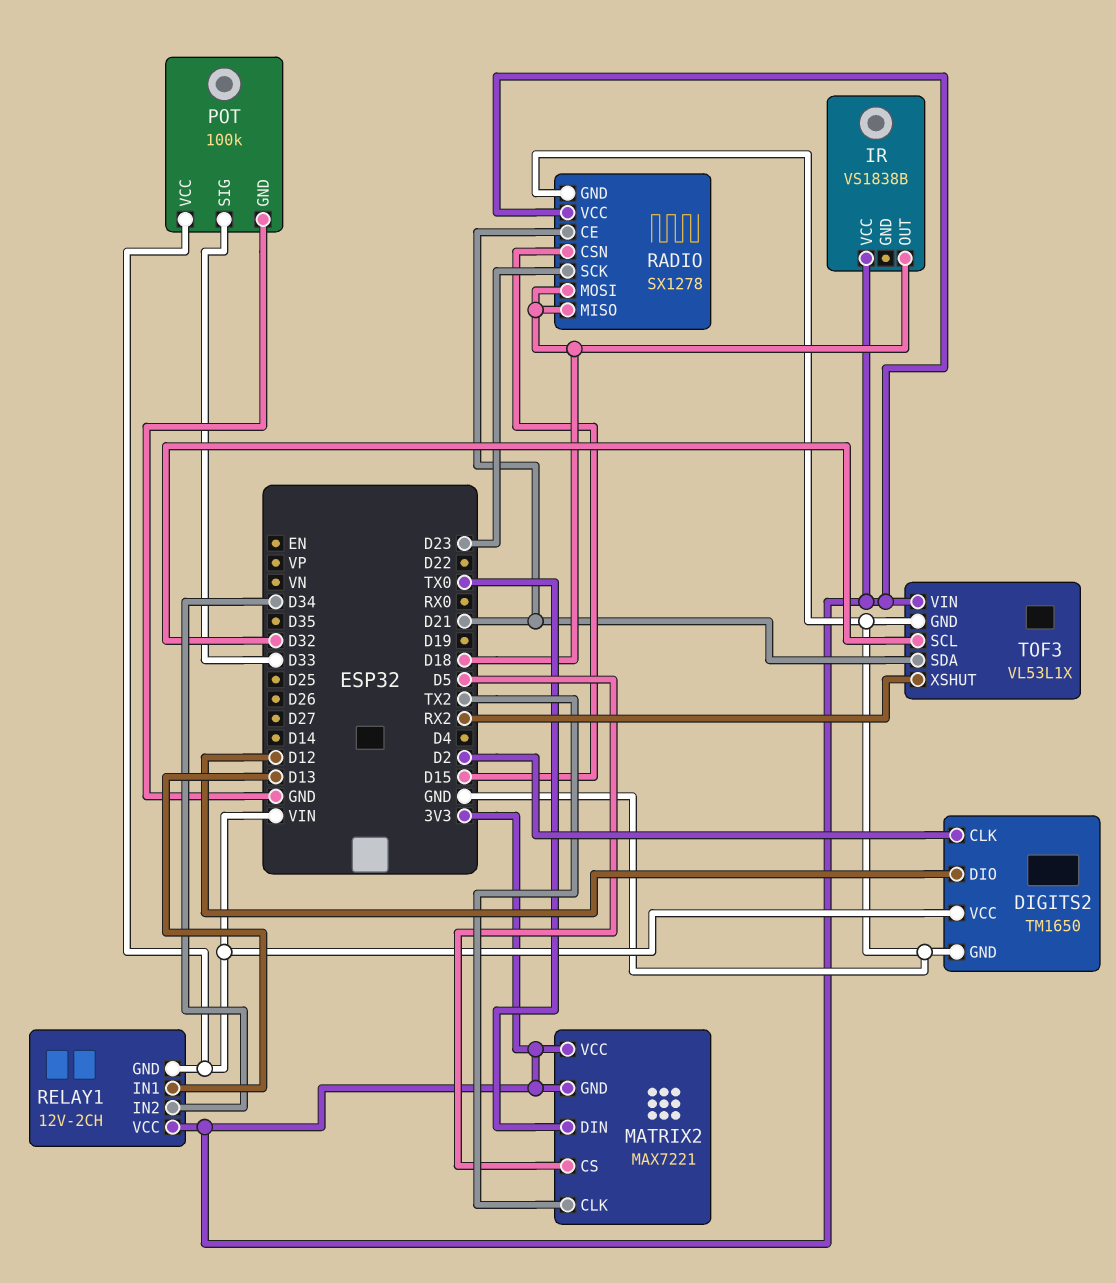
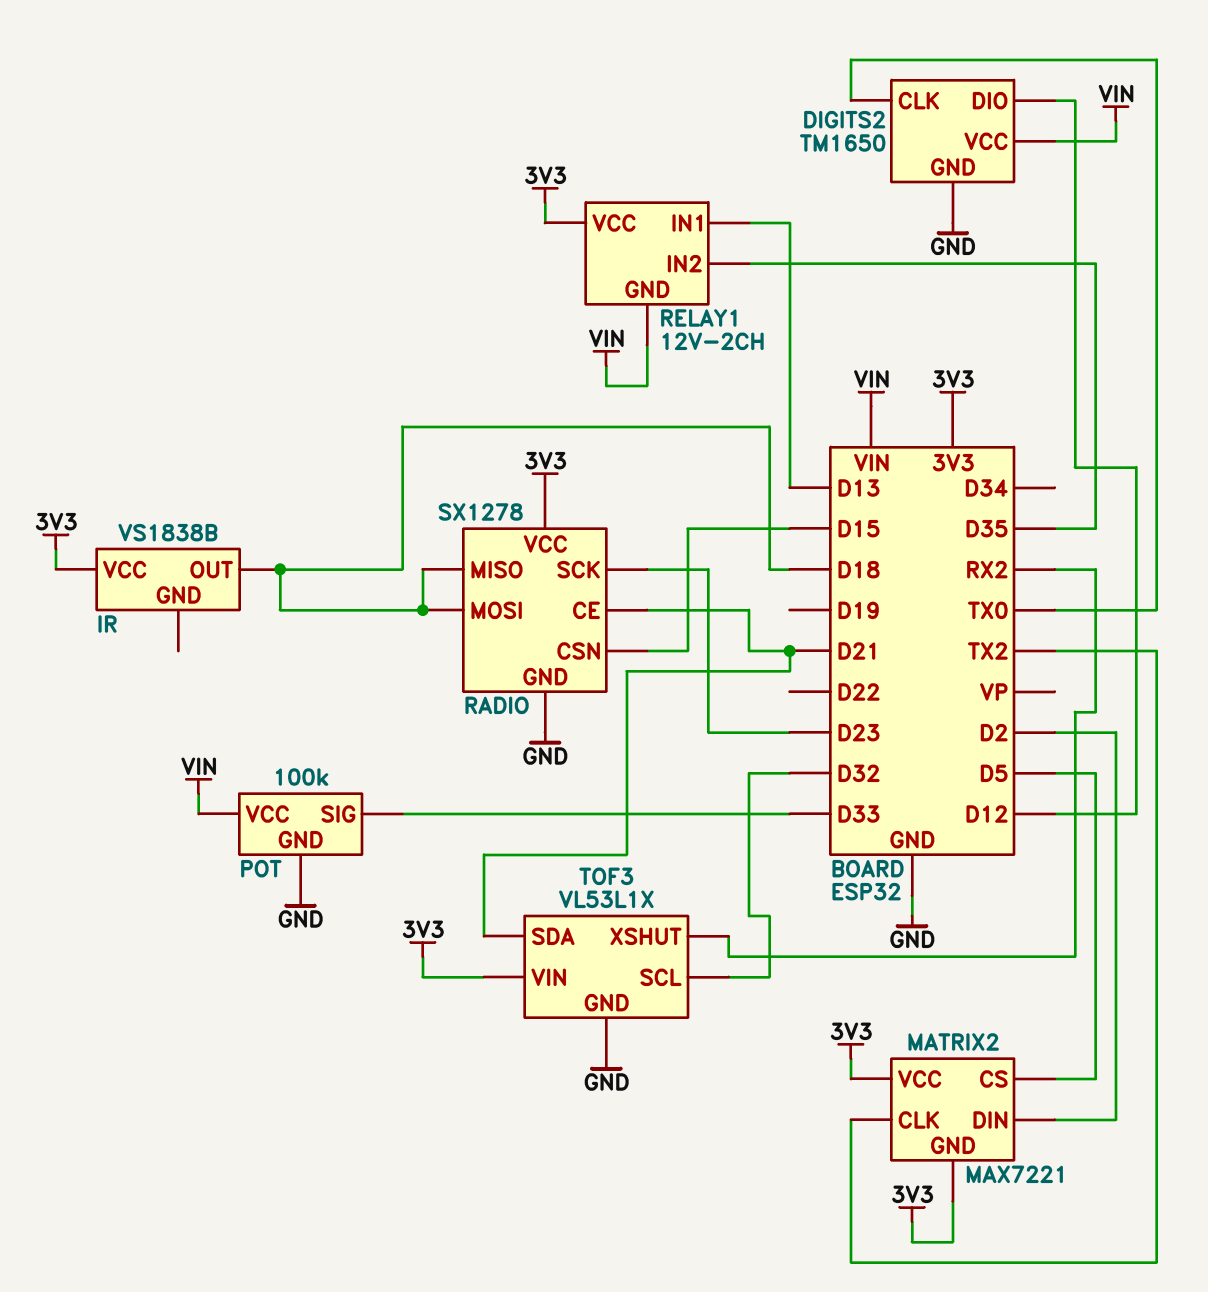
DIGITS2 pin CLK: D2 -> TX0
MATRIX2 pin DIN: TX0 -> D2
RELAY1 pin IN2: D34 -> D35

